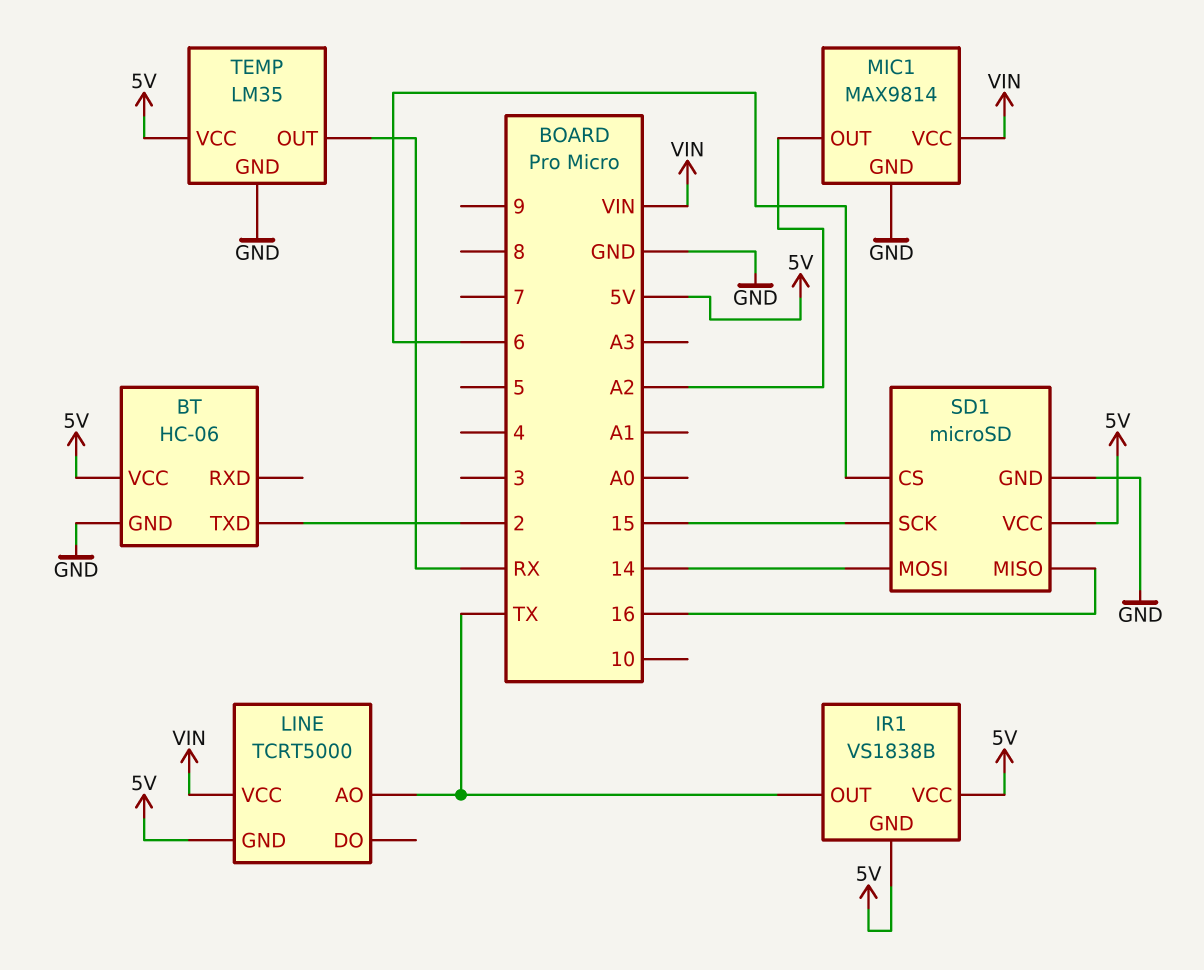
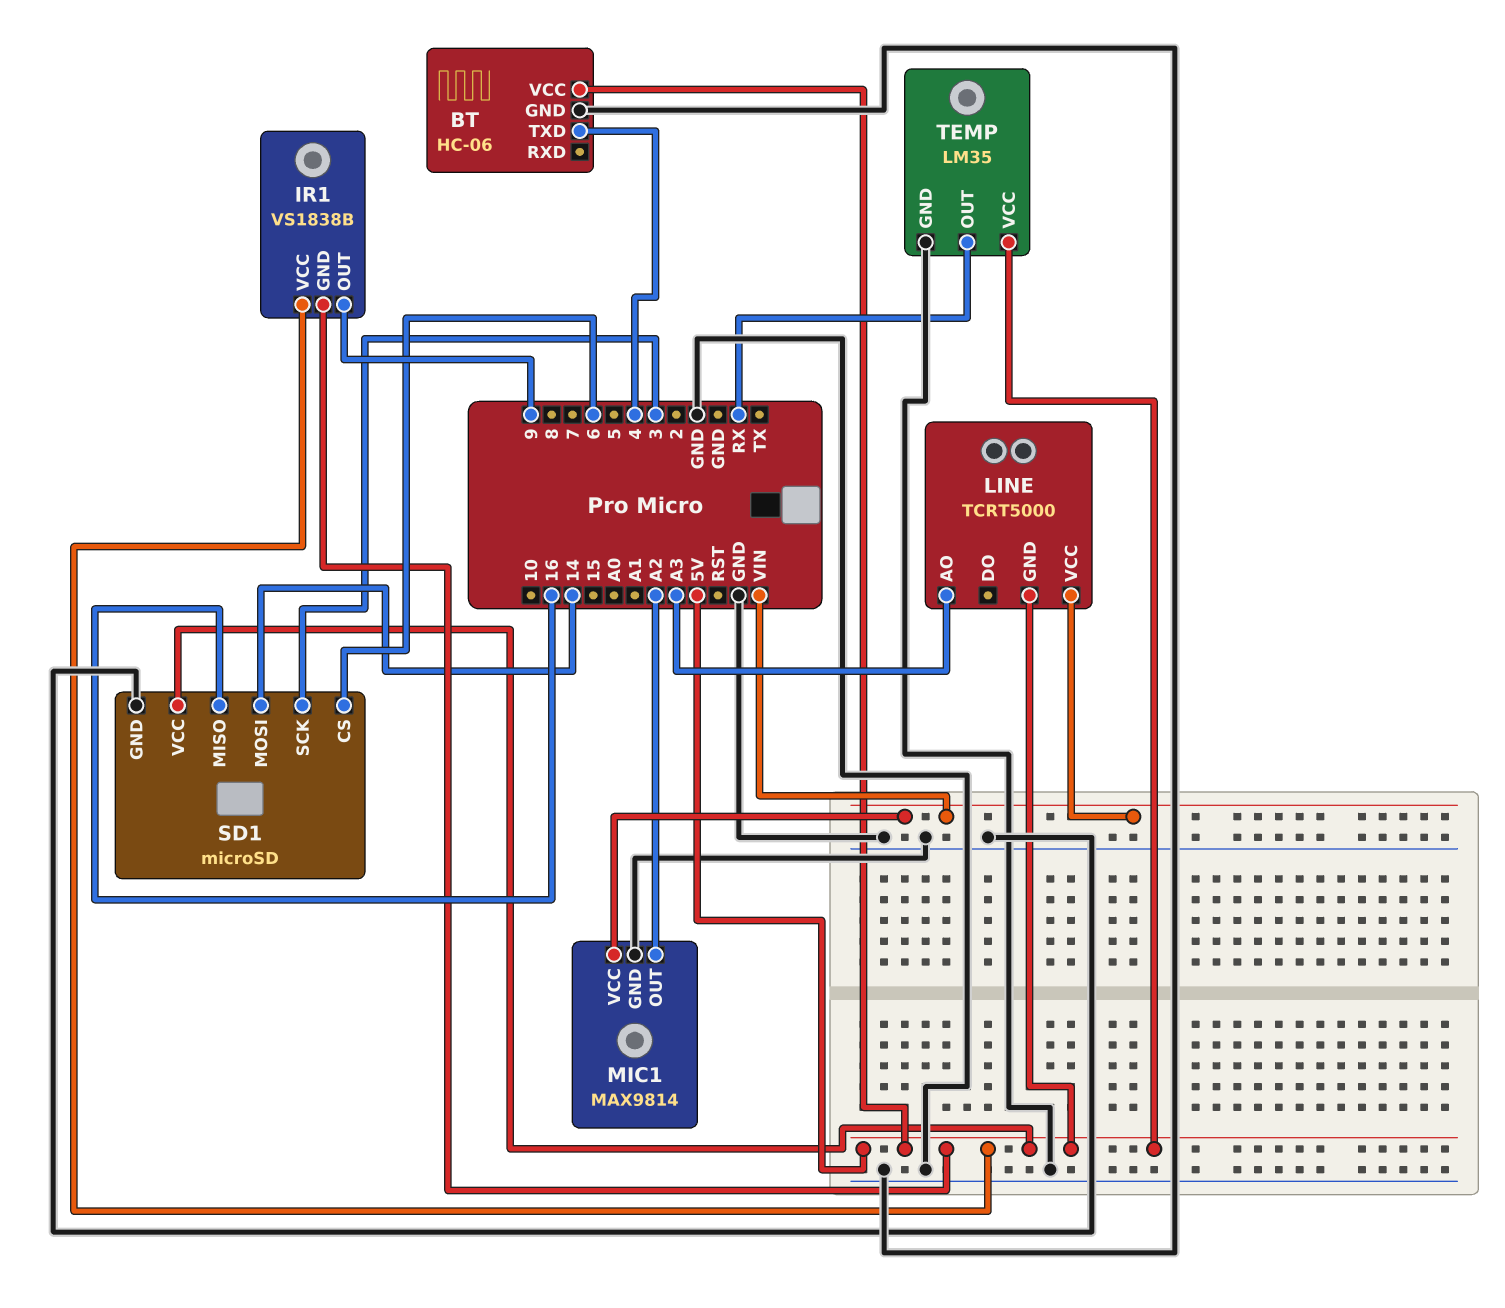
BT pin TXD: 2 -> 4
IR1 pin OUT: TX -> 9
LINE pin AO: TX -> A3
SD1 pin SCK: 15 -> 3

